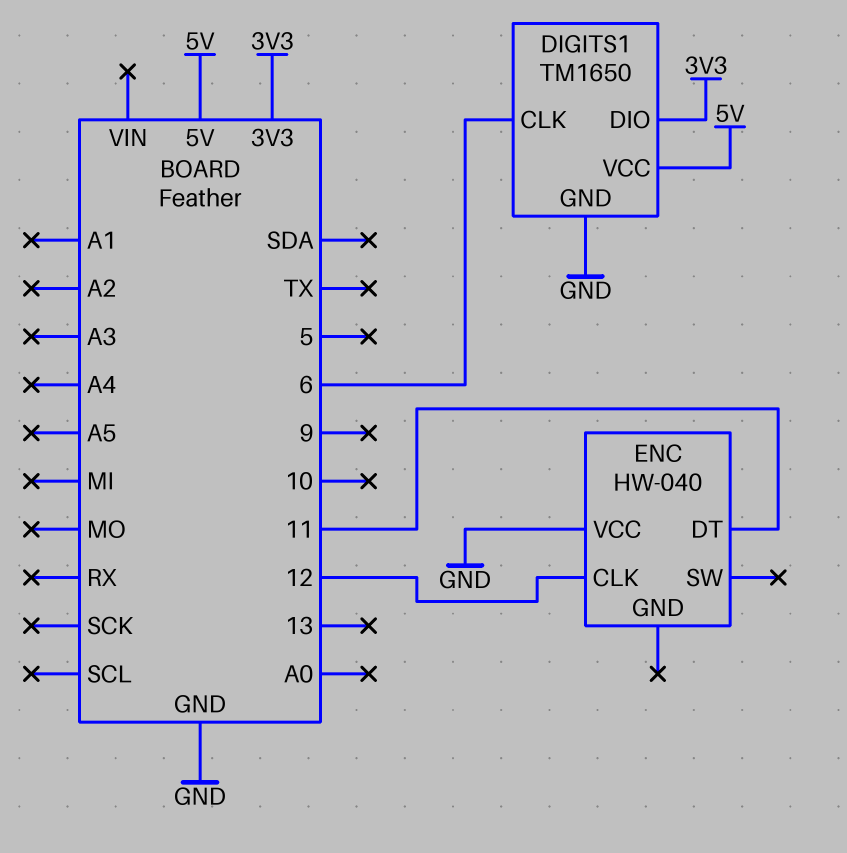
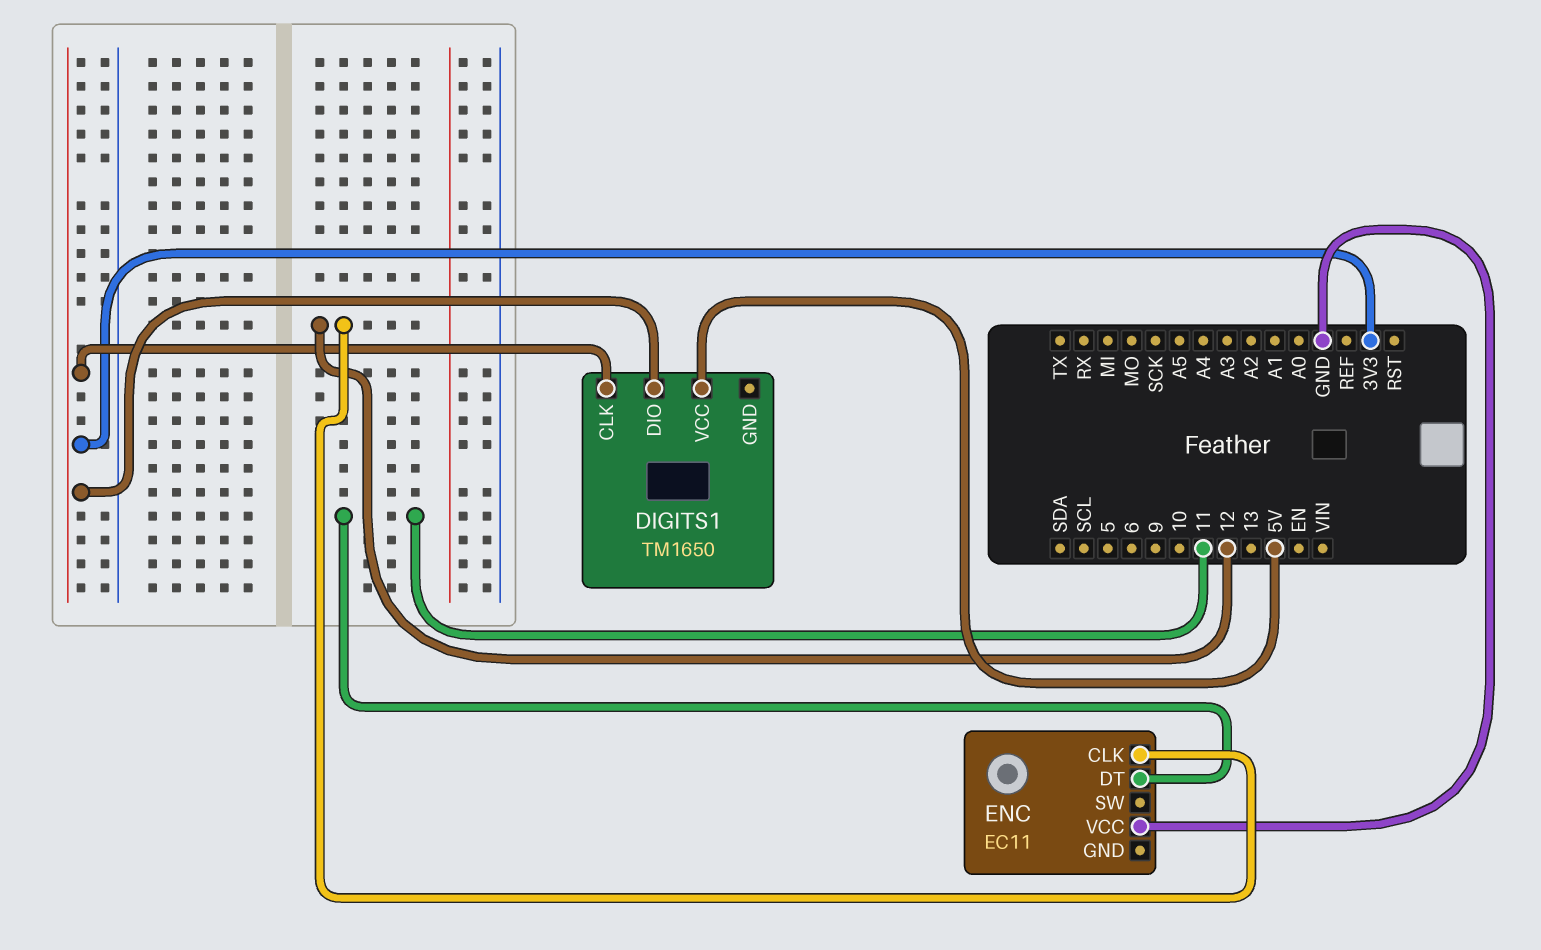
DIGITS1 pin CLK: 6 -> 3V3
DIGITS1 pin GND: GND -> none
ENC: HW-040 -> EC11

